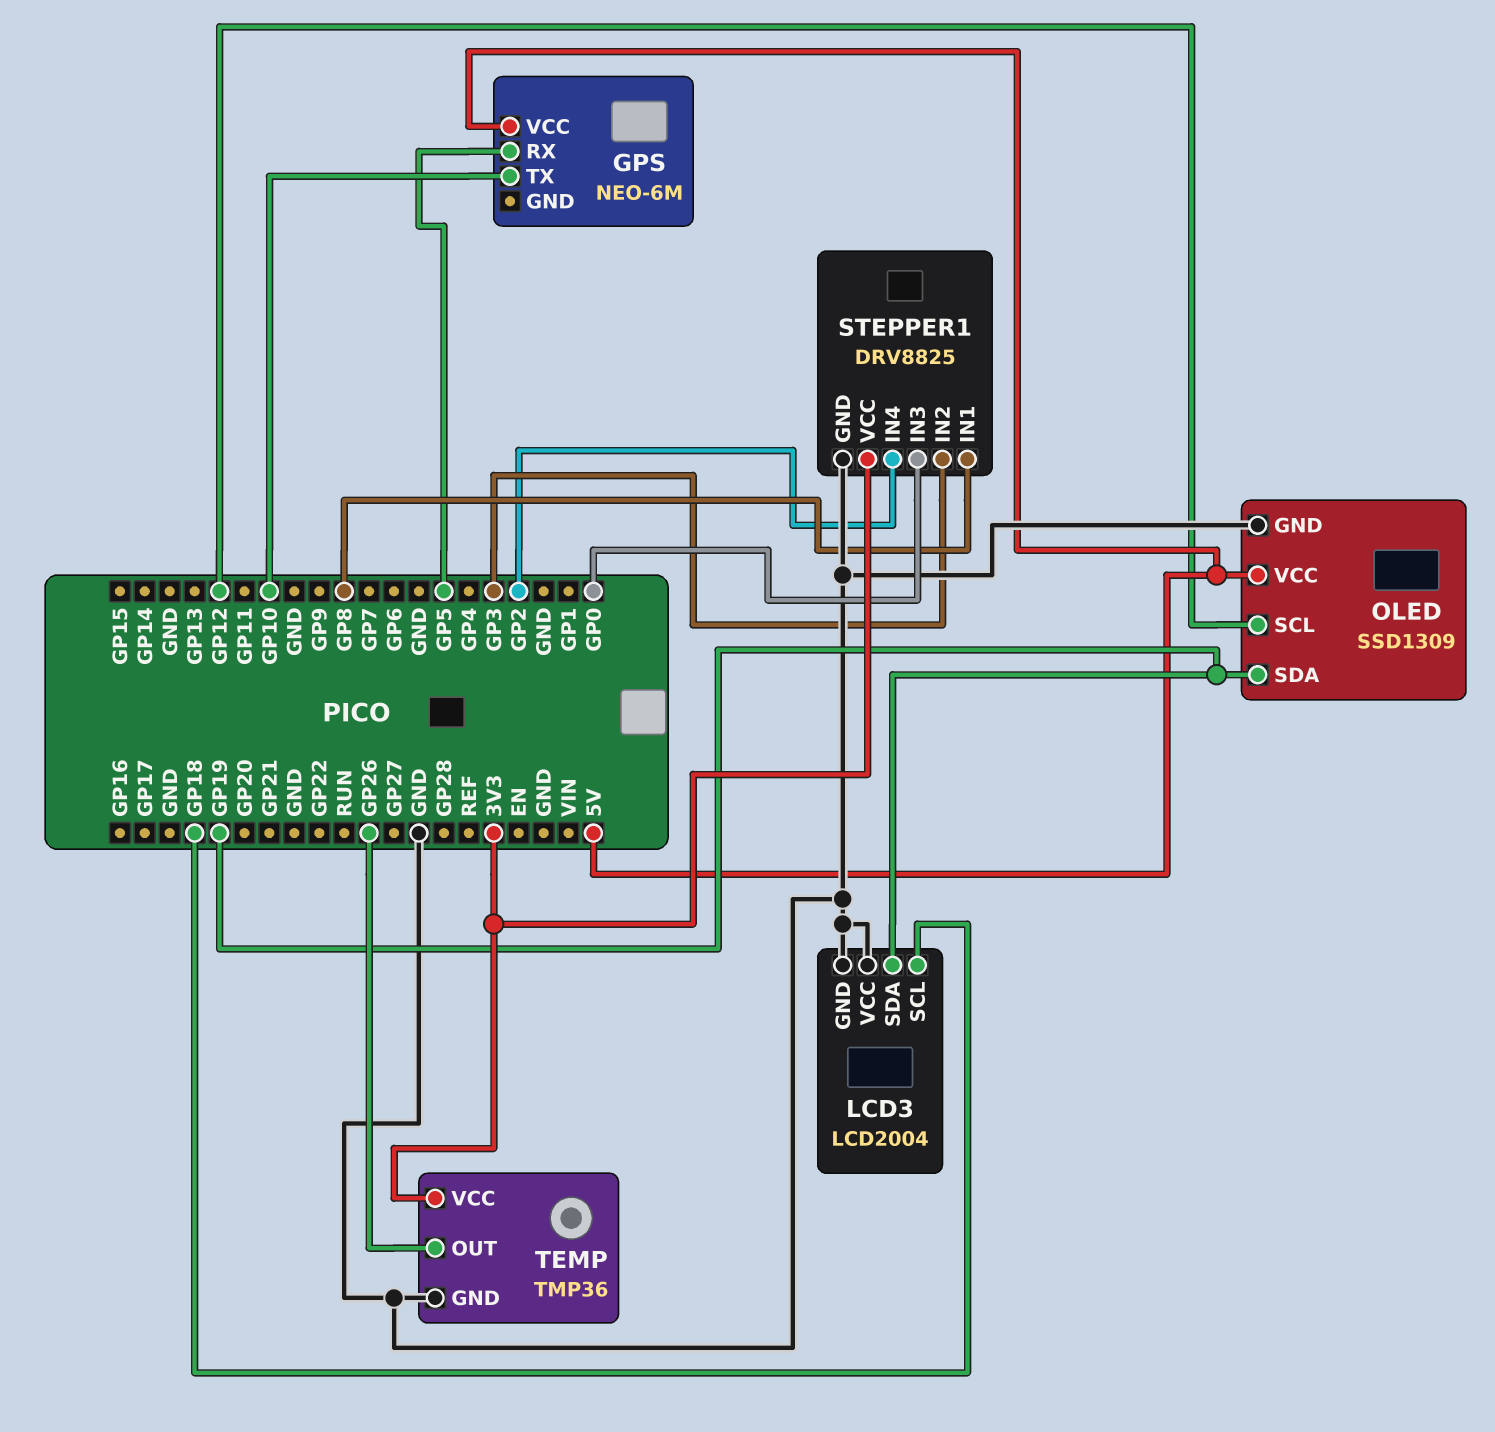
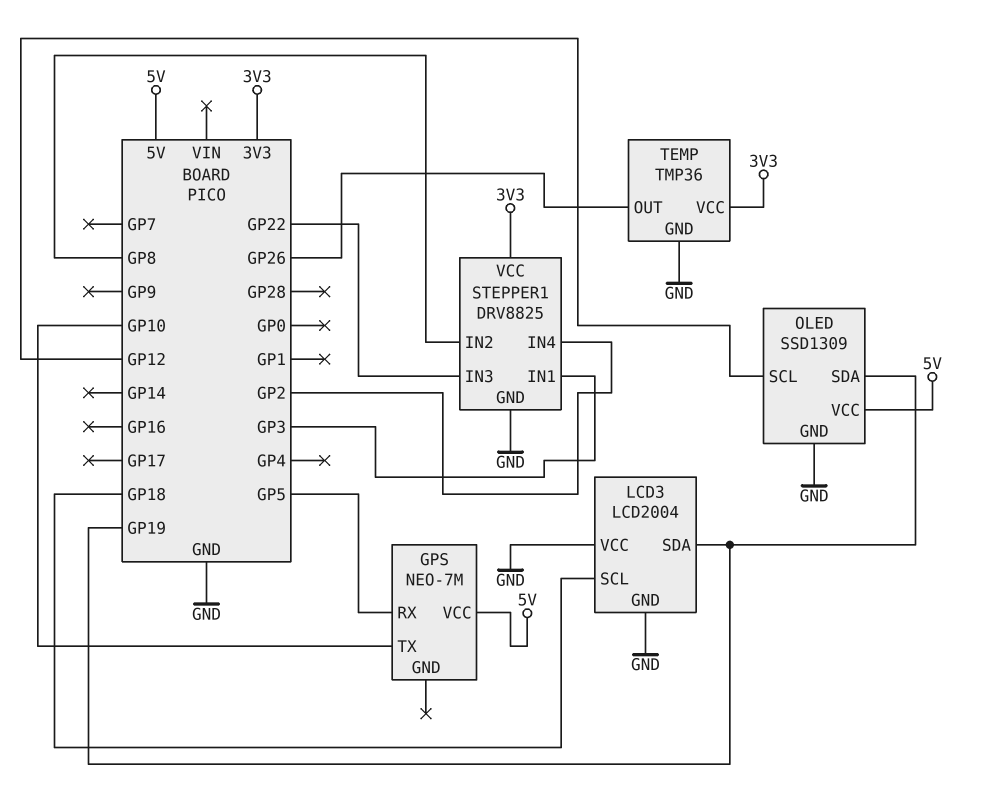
GPS: NEO-6M -> NEO-7M
STEPPER1 pin IN1: GP8 -> GP3
STEPPER1 pin IN2: GP3 -> GP8
STEPPER1 pin IN3: GP0 -> GP22

